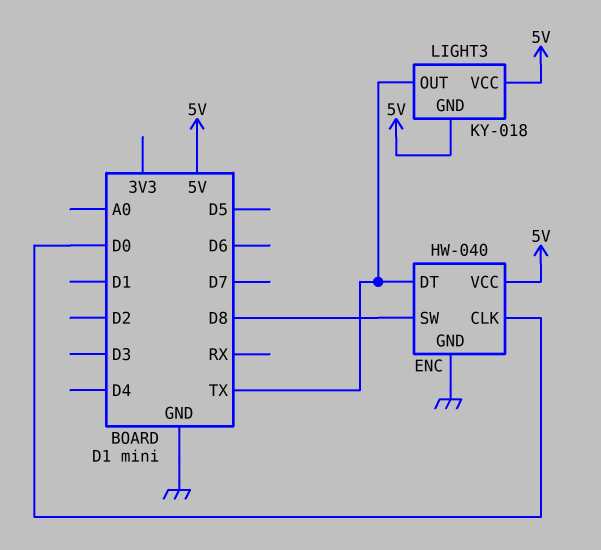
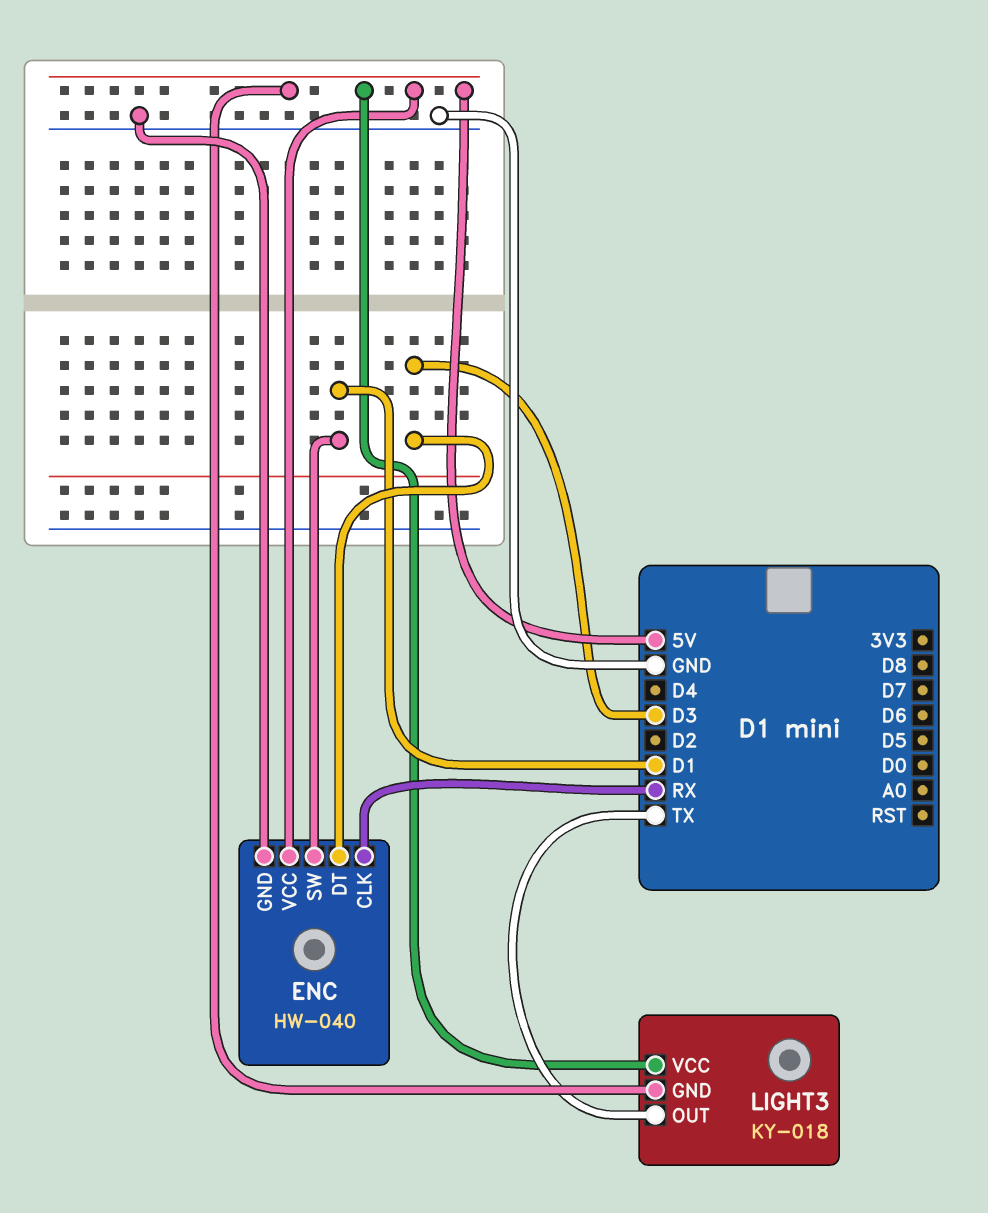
ENC pin CLK: D0 -> RX
ENC pin DT: TX -> D3
ENC pin SW: D8 -> D1

